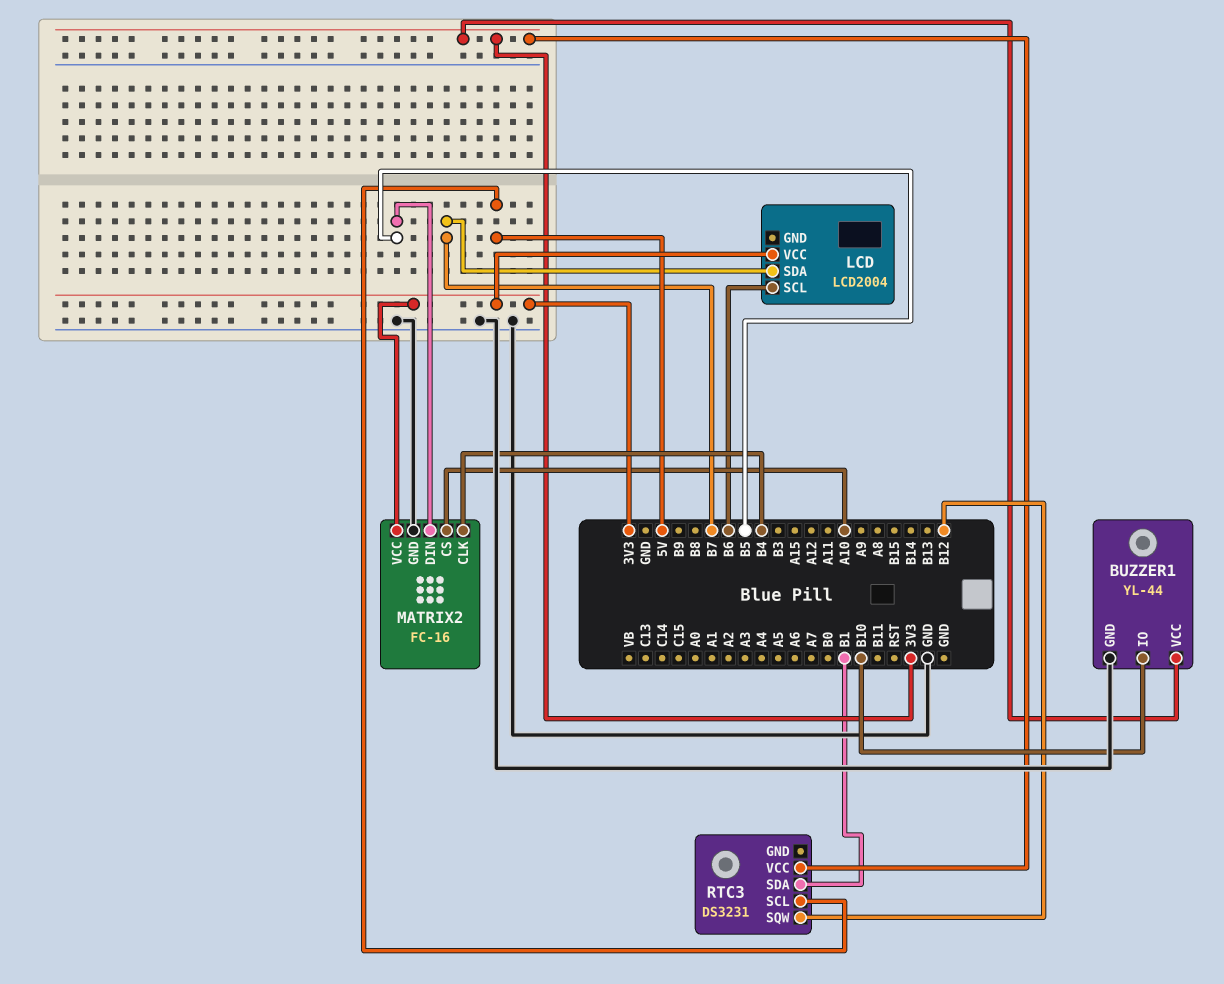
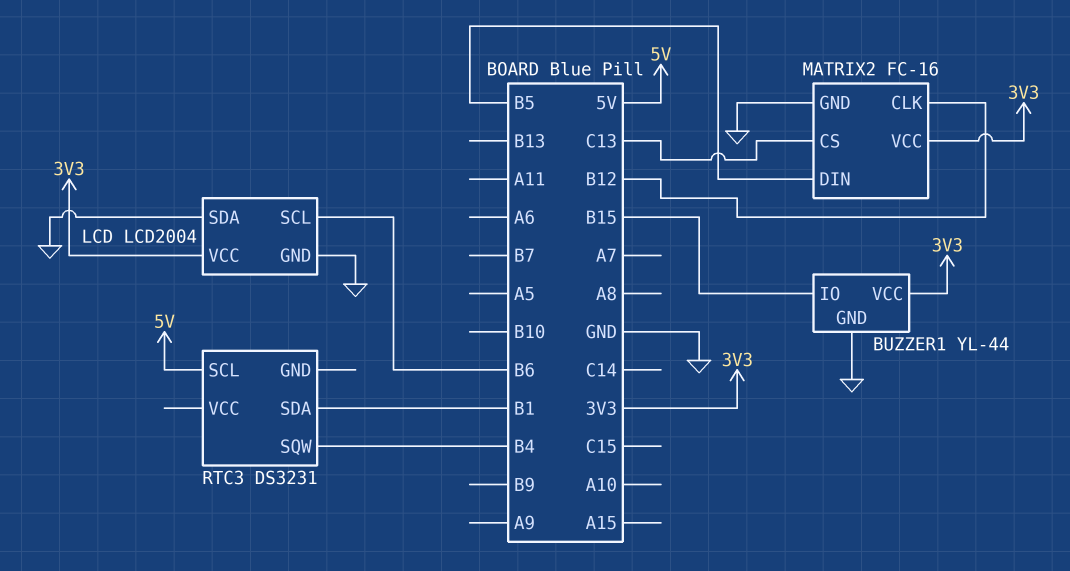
BUZZER1 pin IO: B10 -> B15
LCD pin GND: none -> GND
LCD pin SDA: B7 -> GND
MATRIX2 pin CLK: B4 -> B12
MATRIX2 pin CS: A10 -> C13
RTC3 pin SQW: B12 -> B4
RTC3 pin VCC: 3V3 -> none

